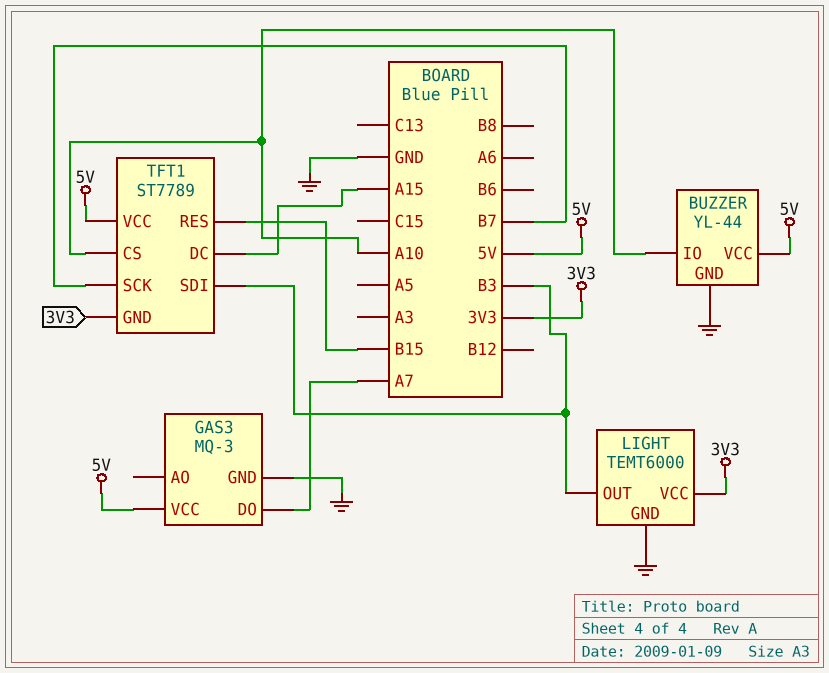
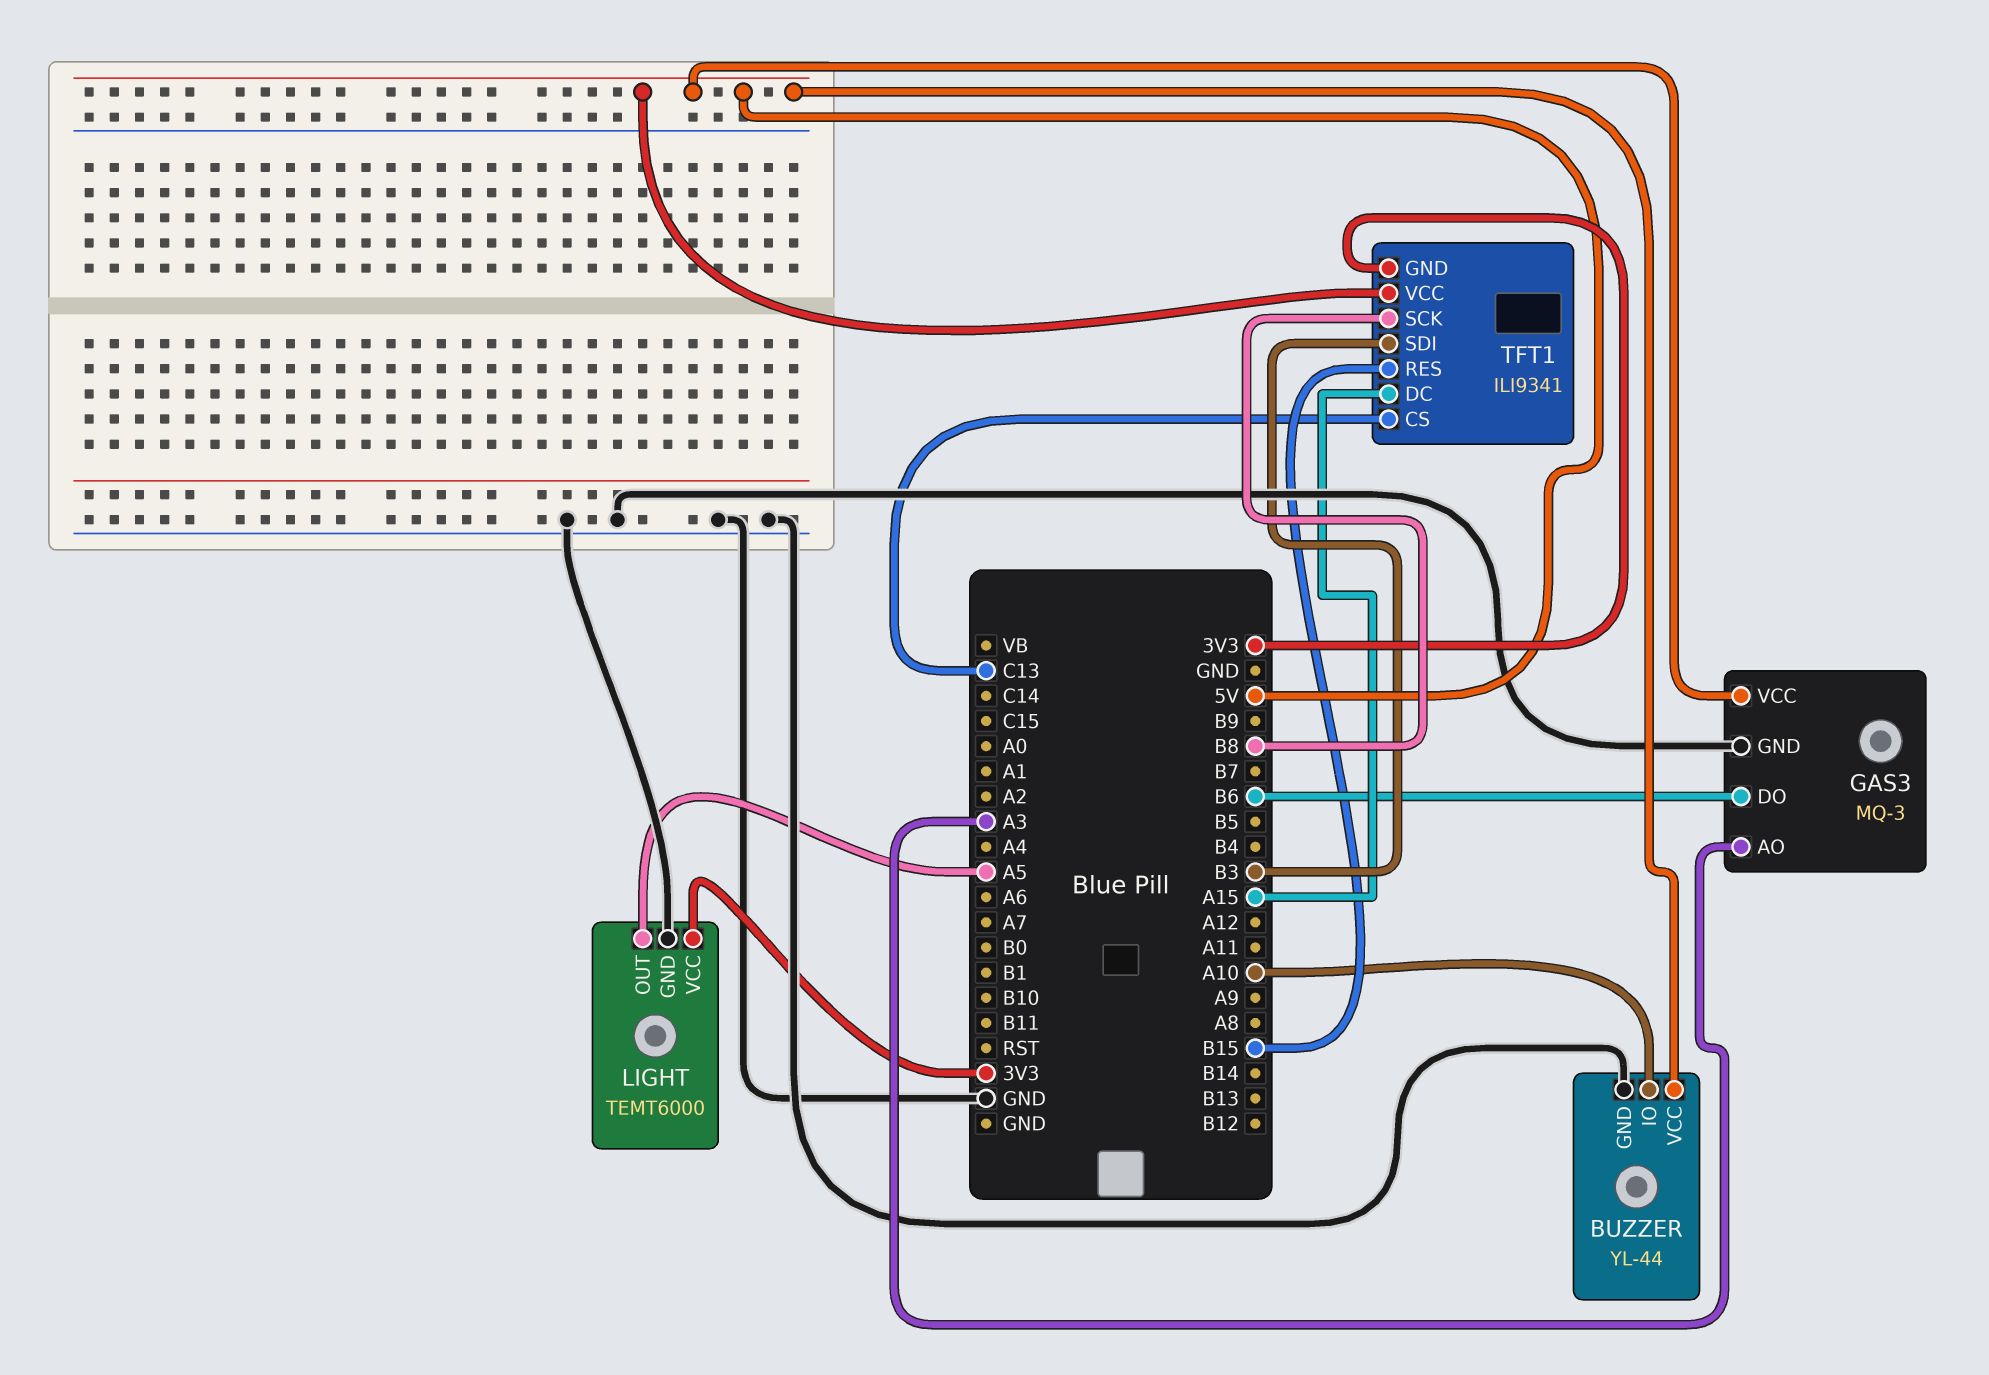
GAS3 pin AO: none -> A3
GAS3 pin DO: A7 -> B6
LIGHT pin OUT: B3 -> A5
TFT1: ST7789 -> ILI9341
TFT1 pin CS: A10 -> C13
TFT1 pin SCK: B7 -> B8

